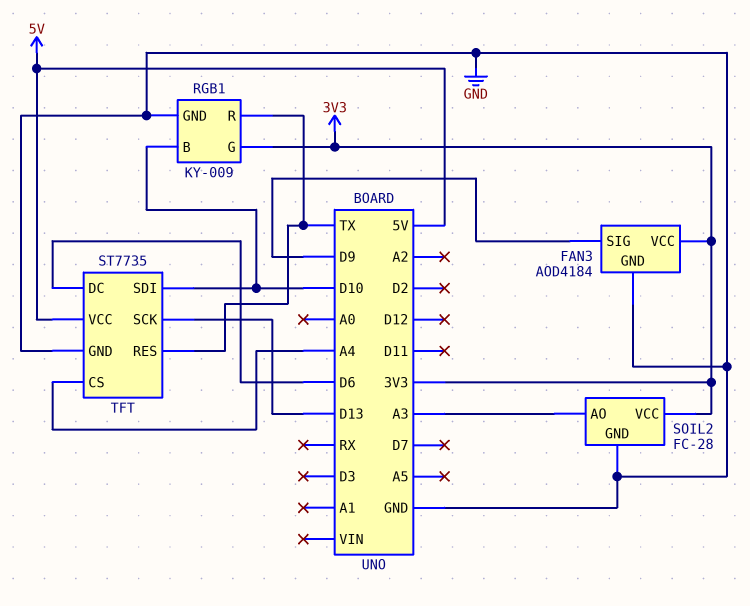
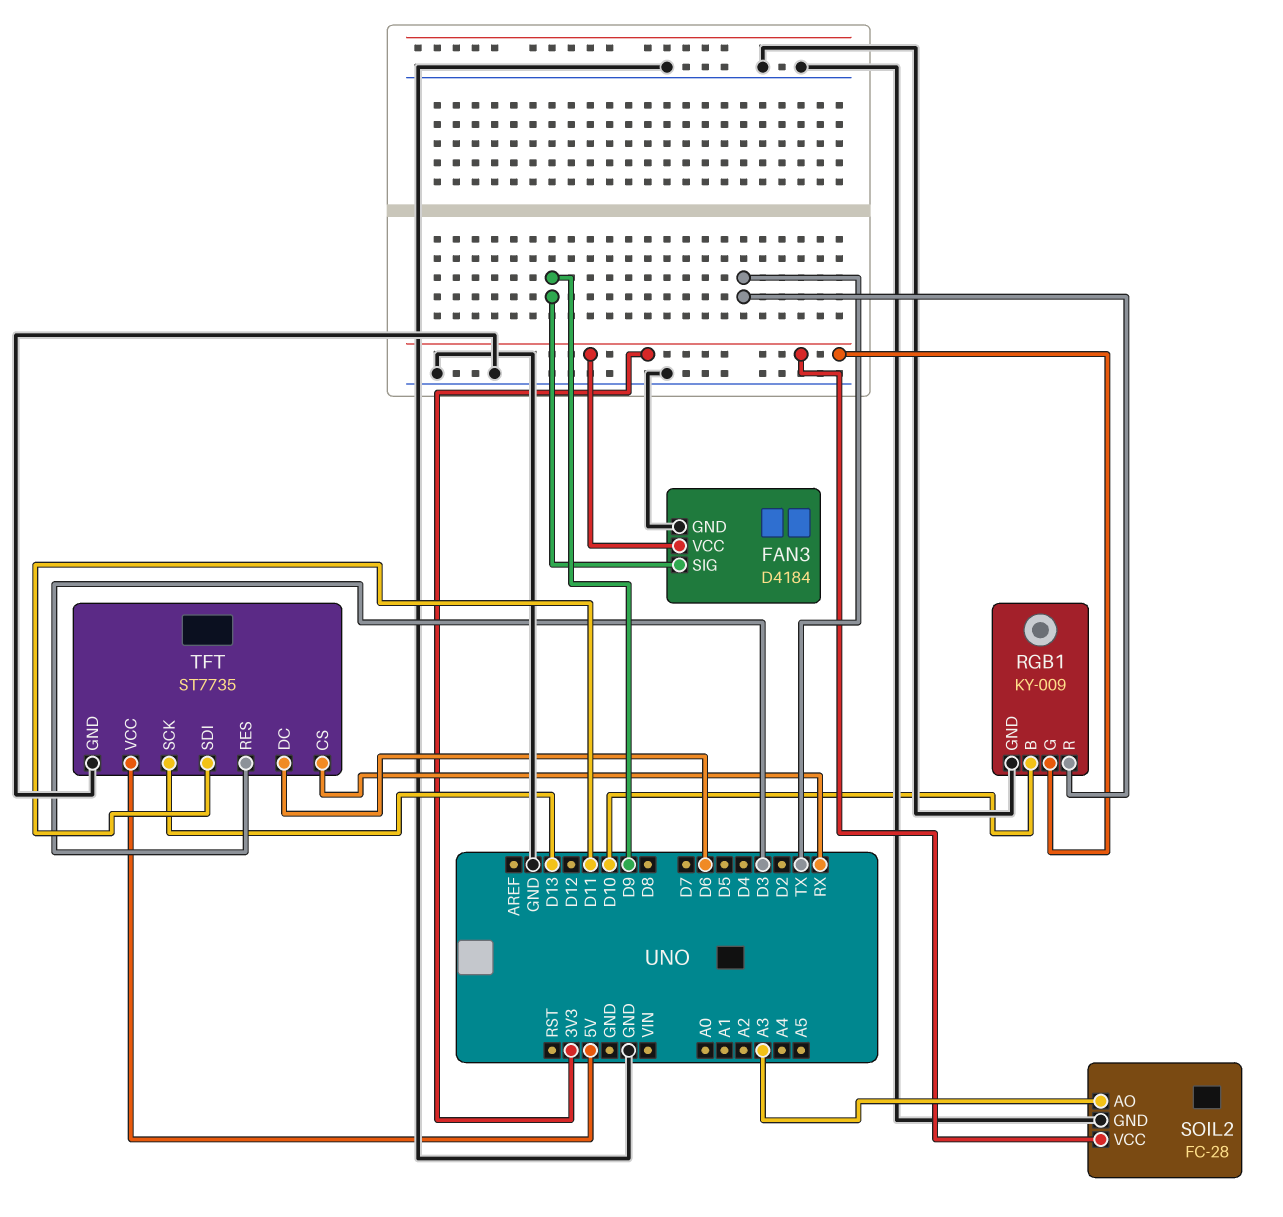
FAN3: AOD4184 -> D4184
TFT pin CS: A4 -> RX
TFT pin RES: TX -> D3
TFT pin SDI: D10 -> D11

